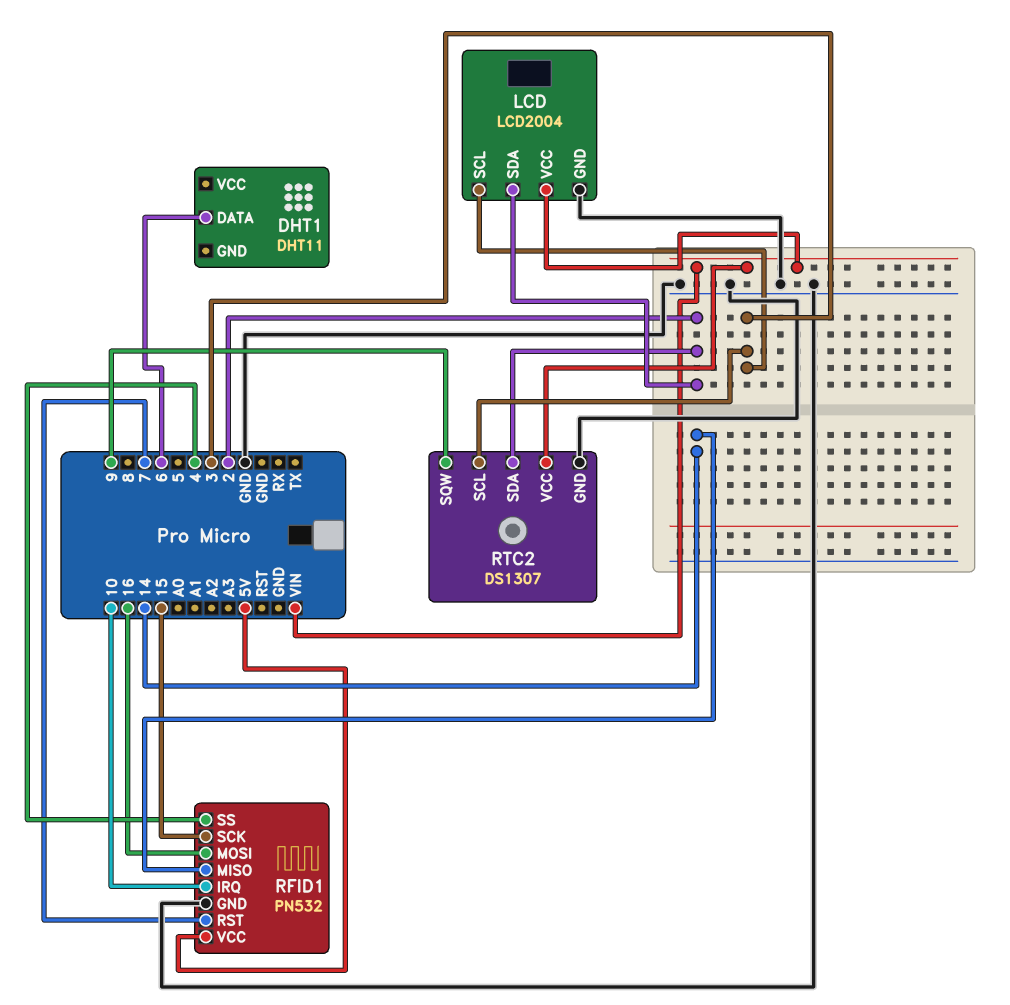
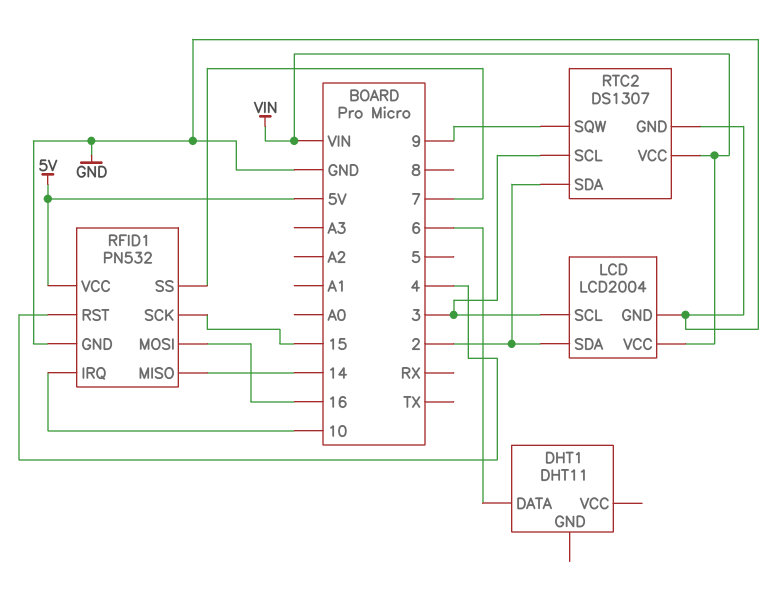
RFID1 pin RST: 7 -> 4
RFID1 pin SS: 4 -> 7

